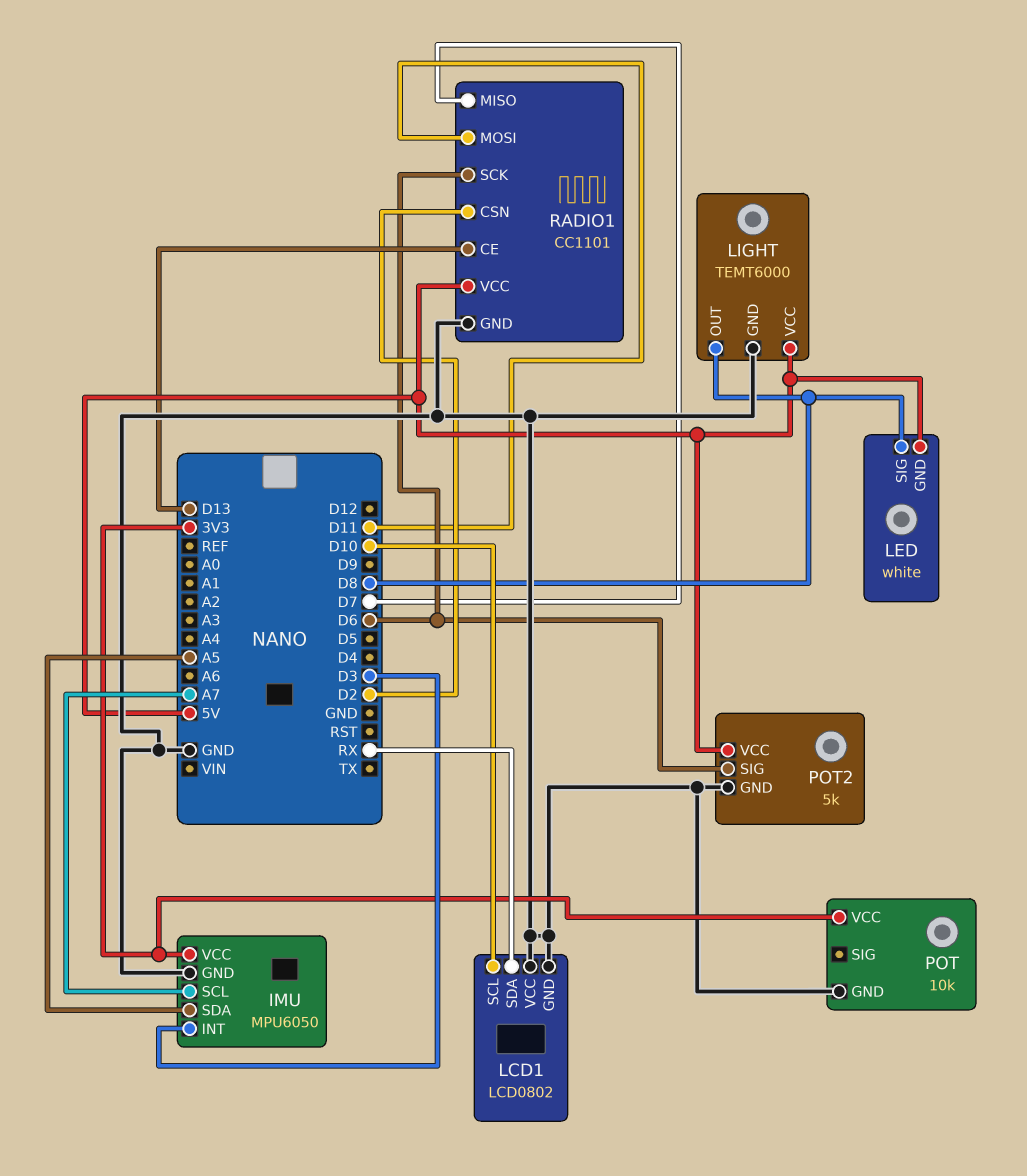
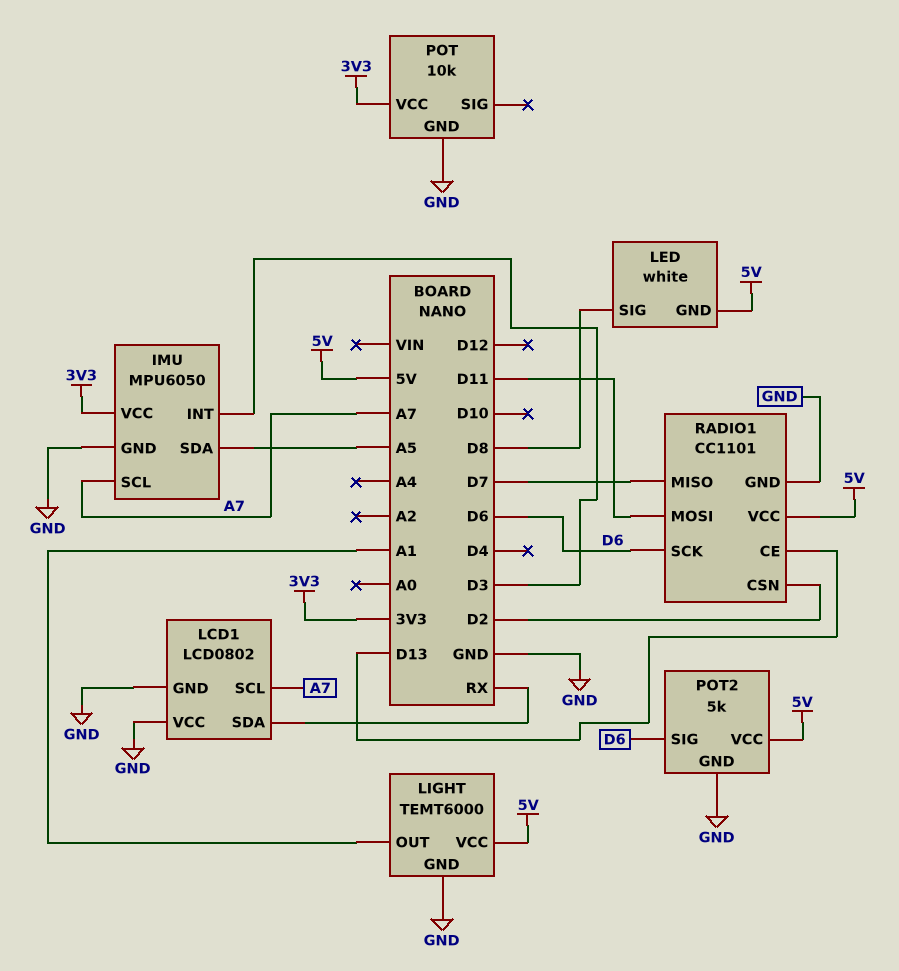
LCD1 pin SCL: D10 -> A7
LIGHT pin OUT: D8 -> A1

